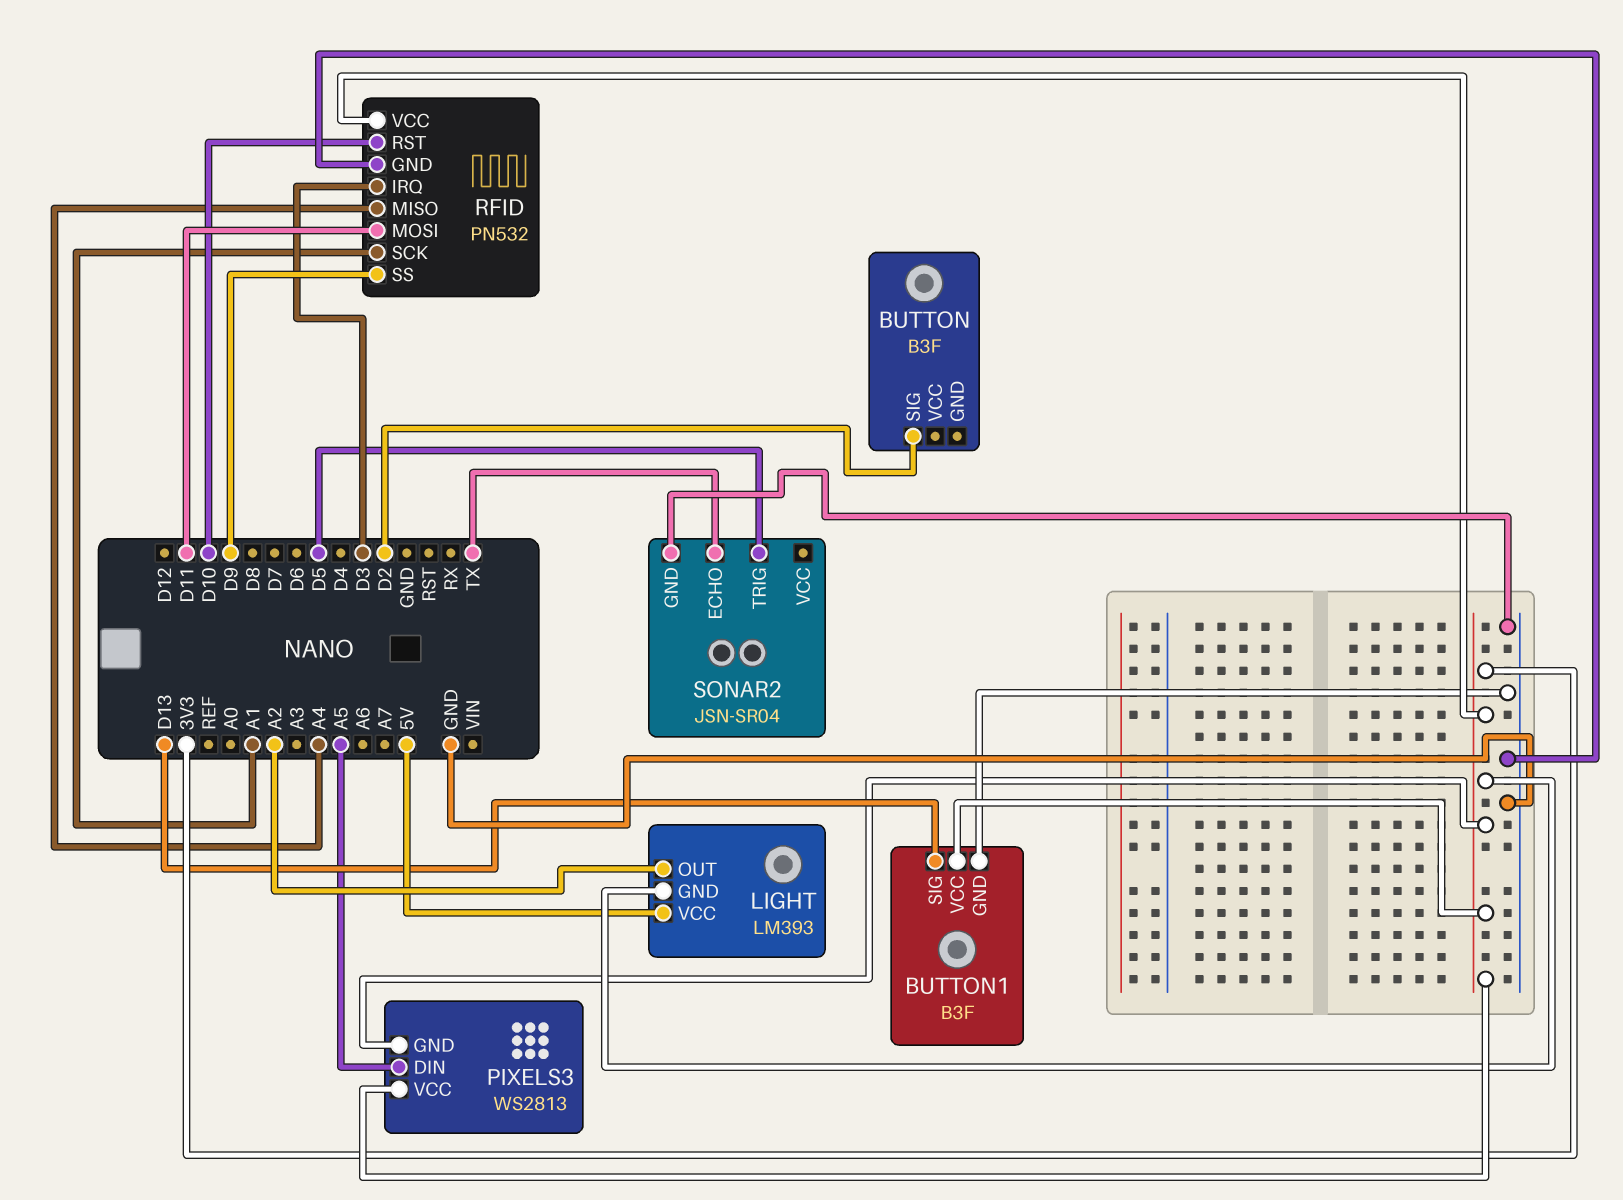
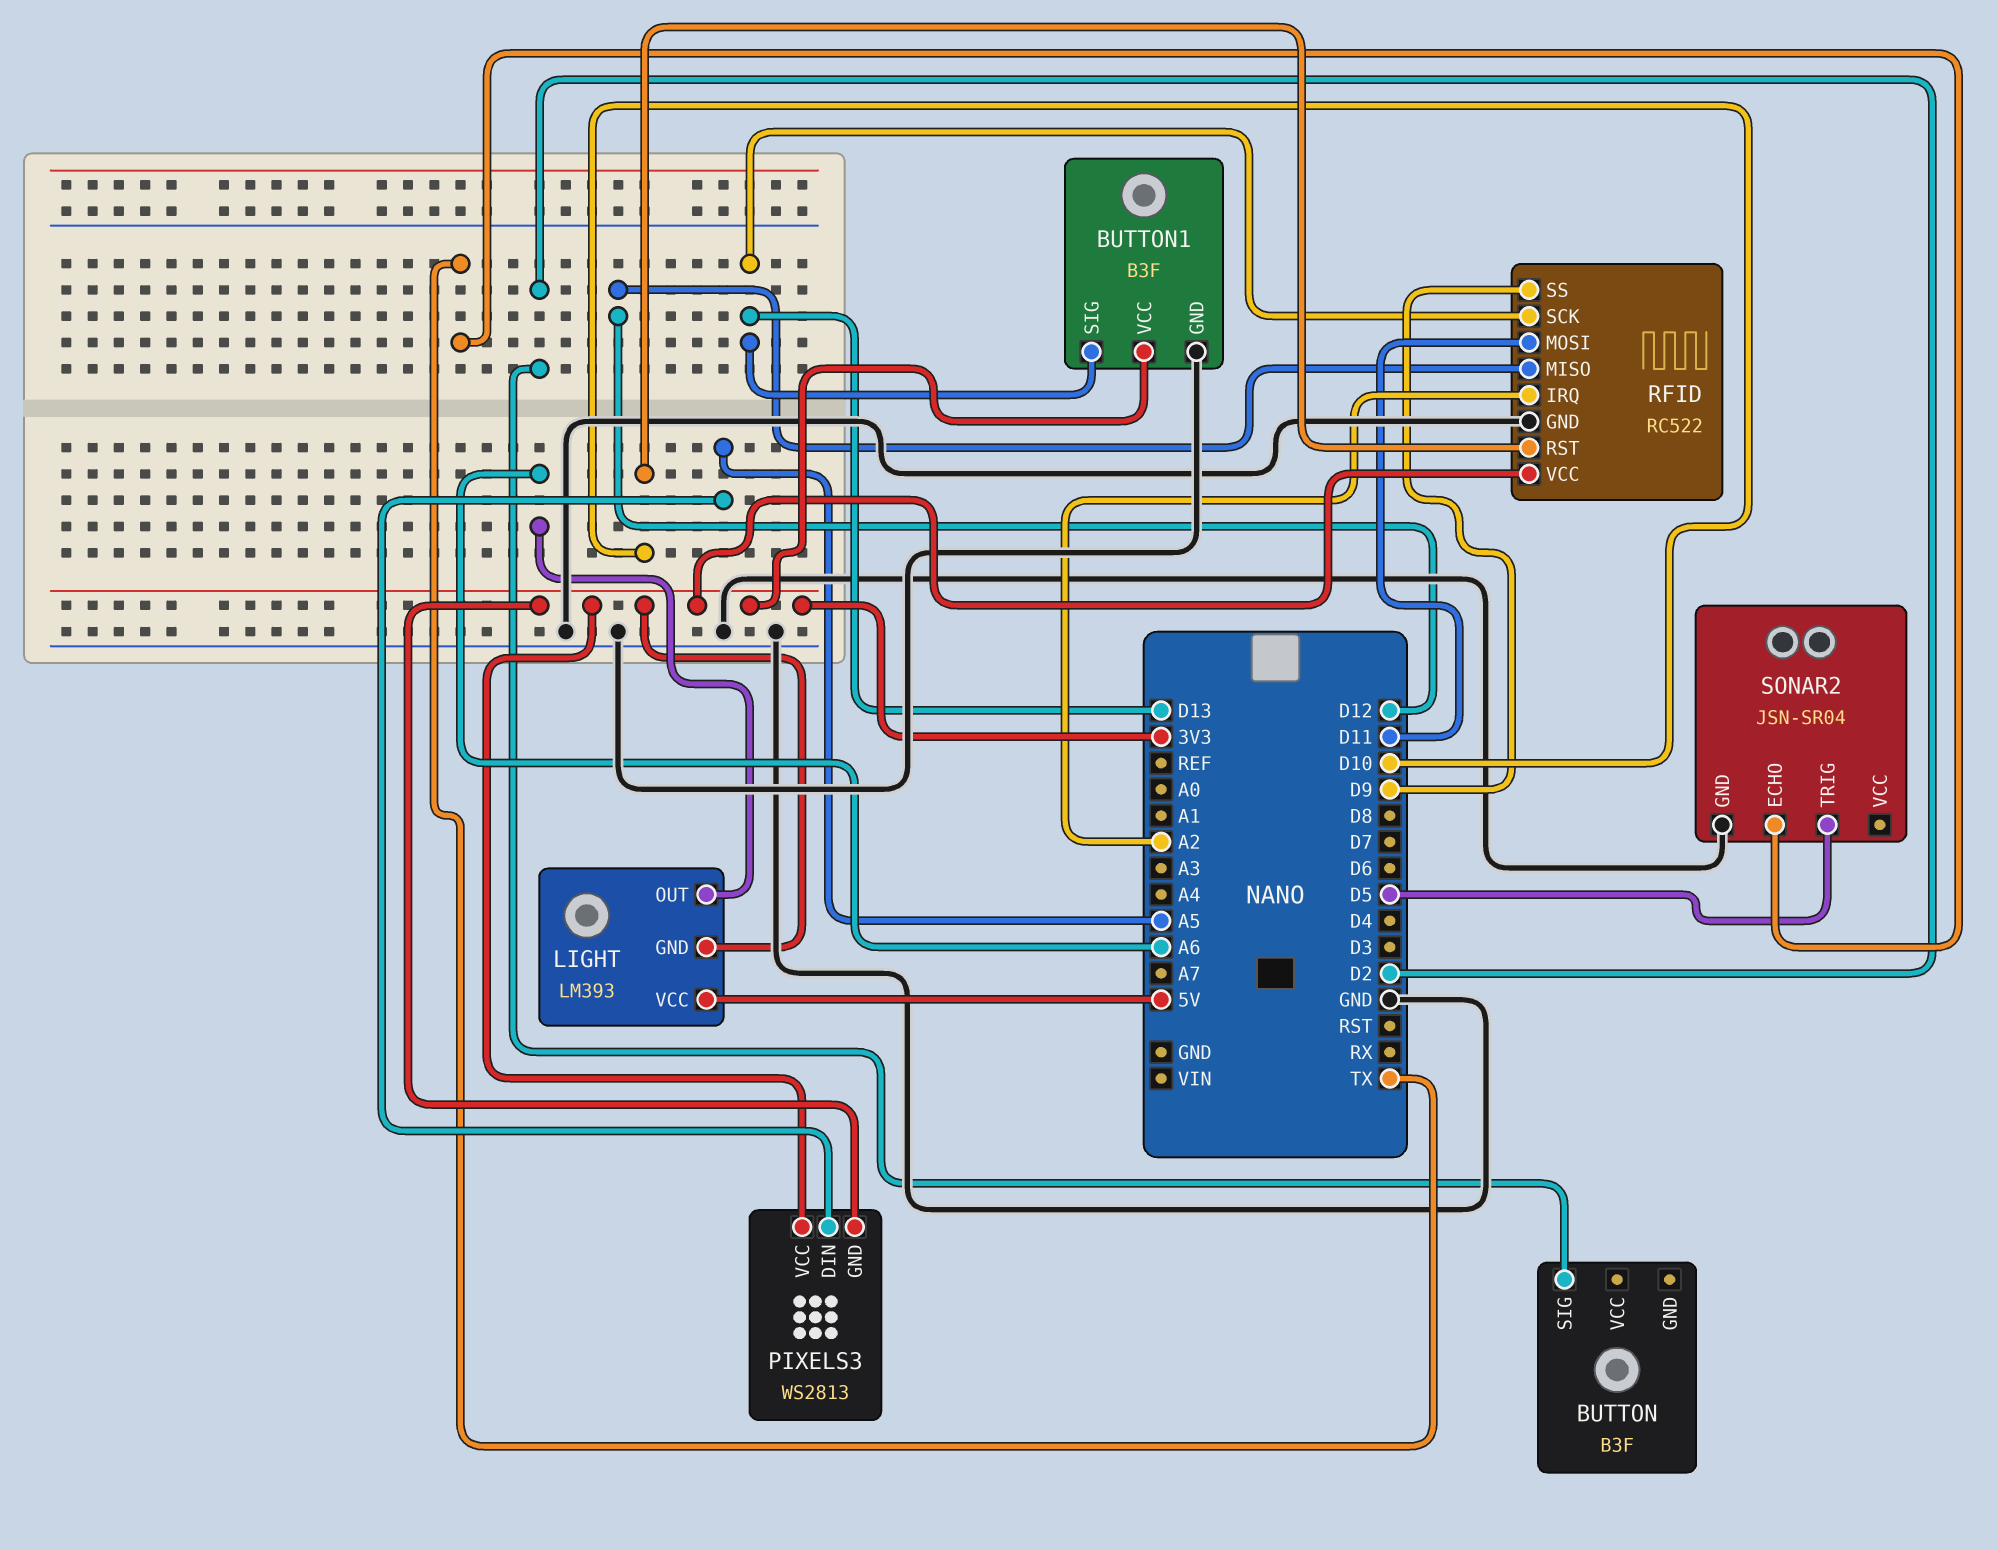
LIGHT pin OUT: A2 -> A6
RFID: PN532 -> RC522
RFID pin IRQ: D3 -> A2
RFID pin MISO: A4 -> D12
RFID pin SCK: A1 -> D13

